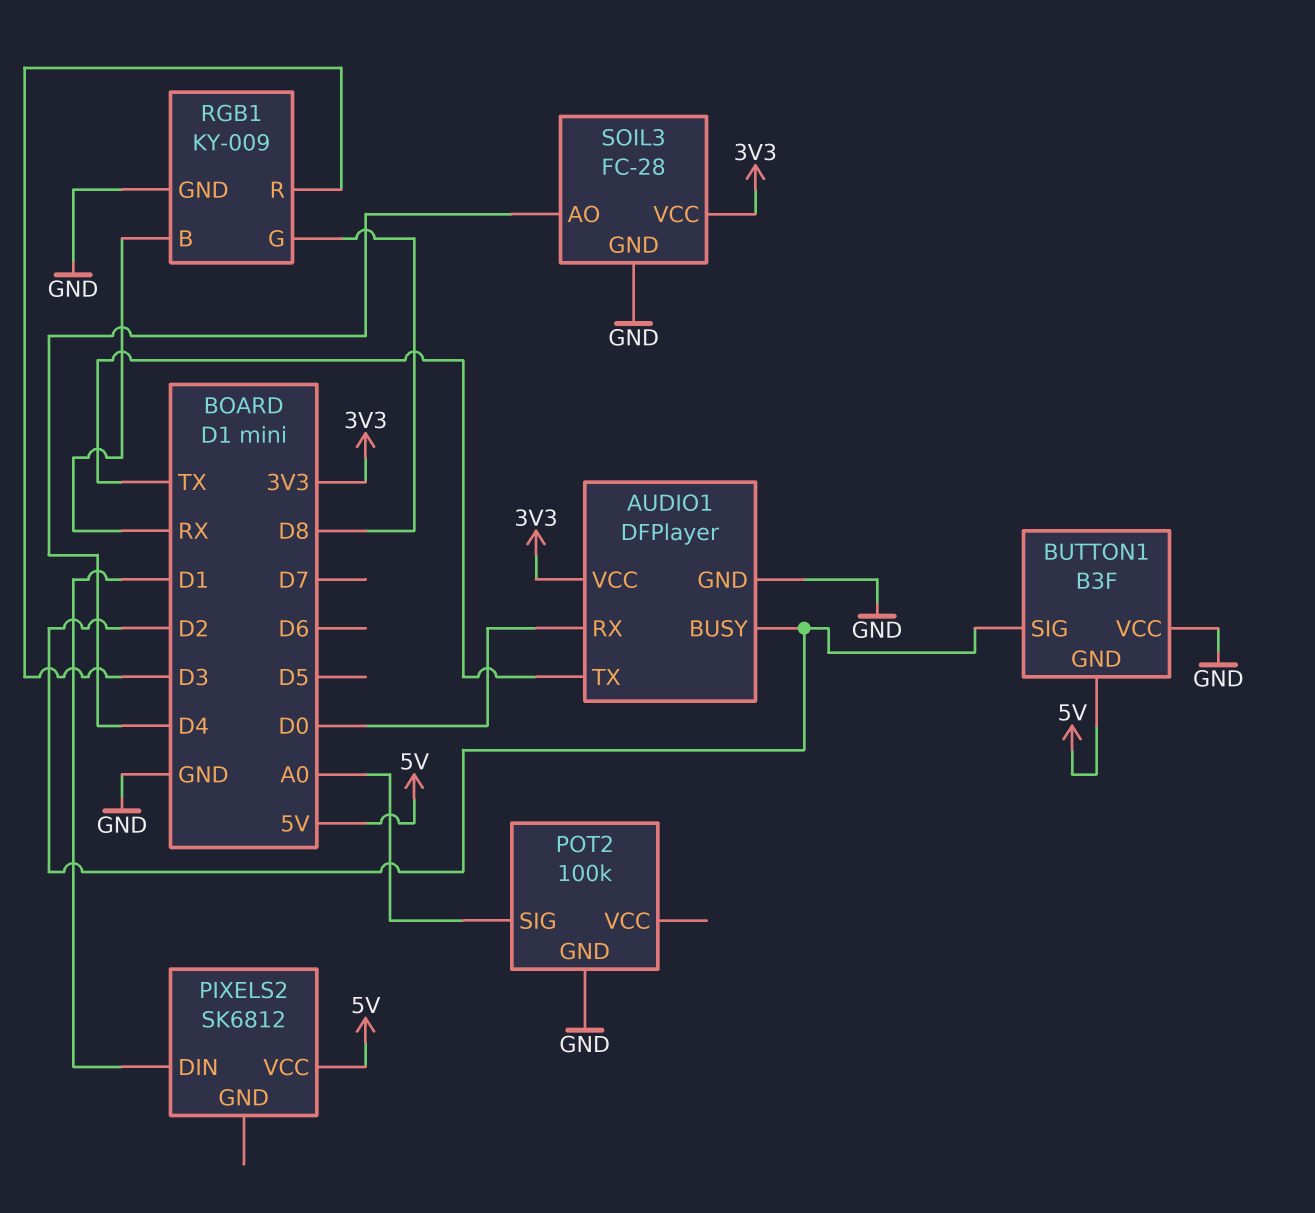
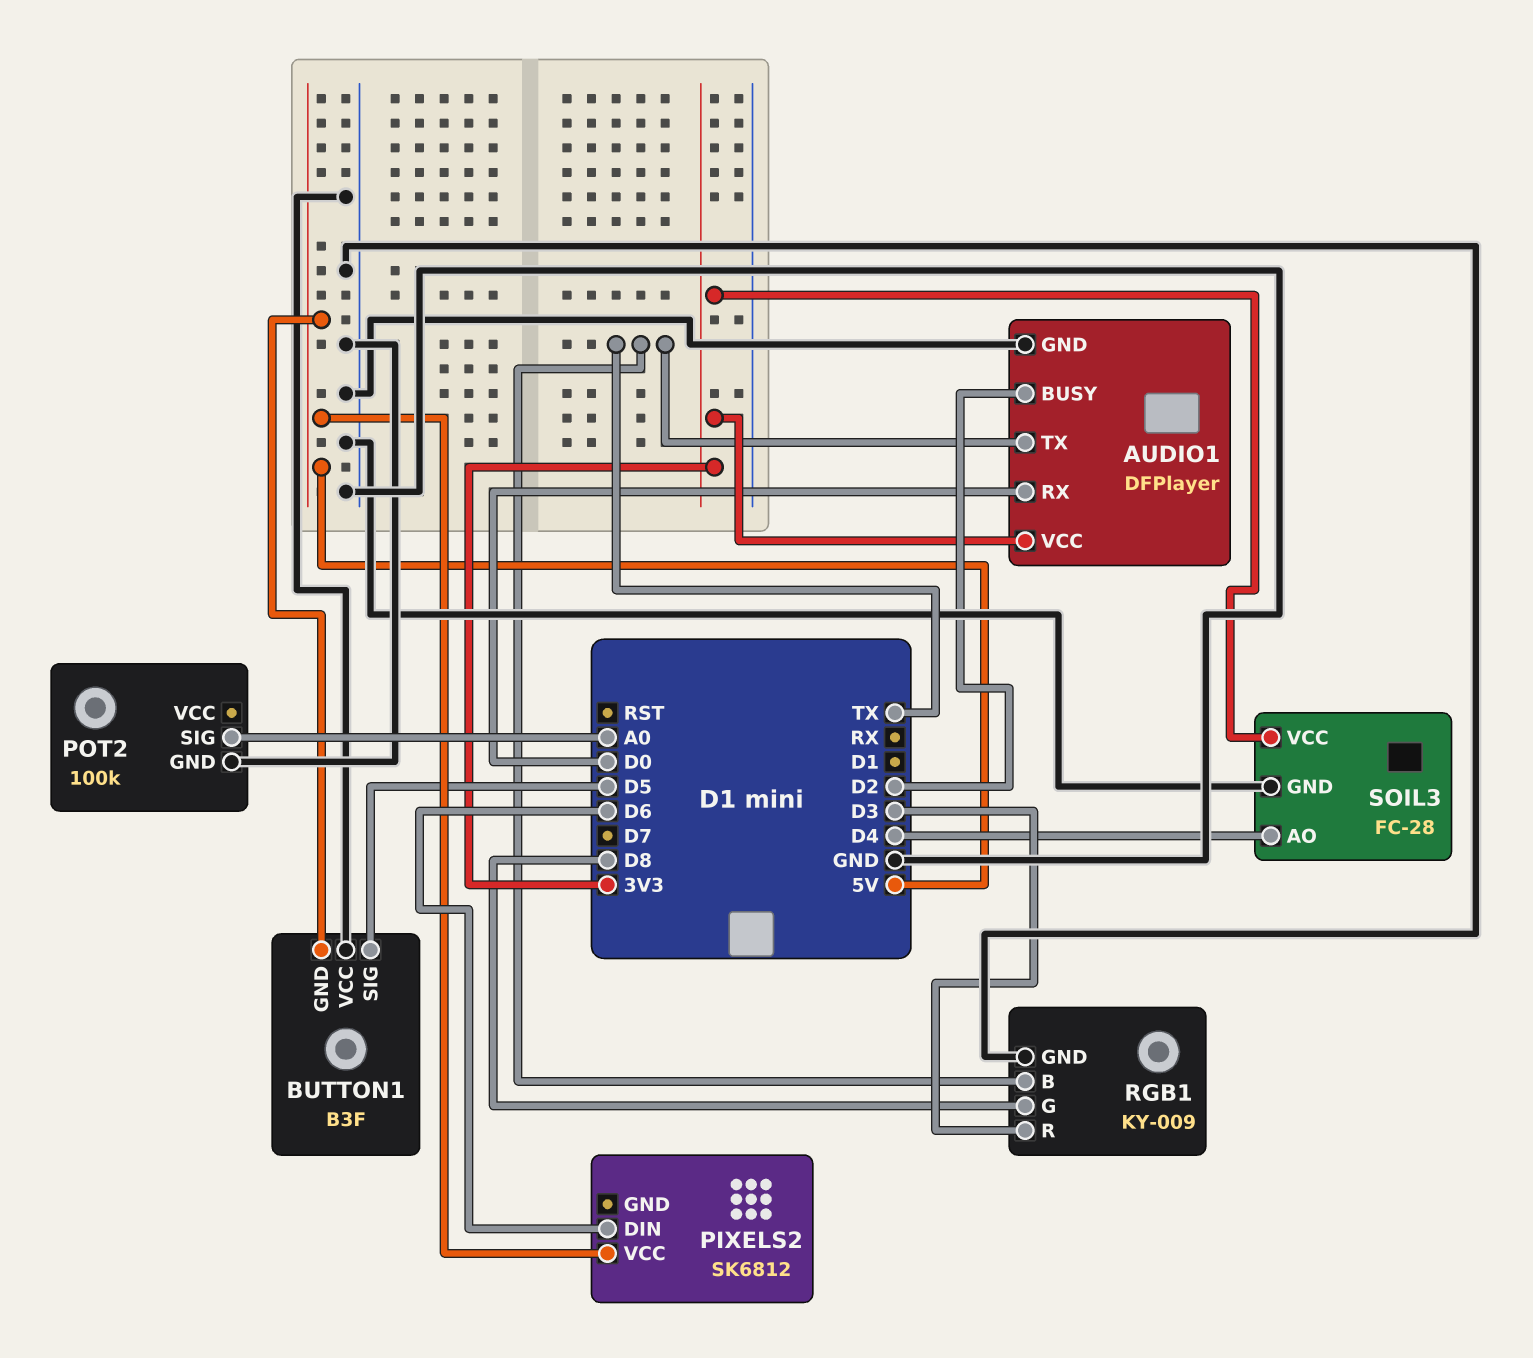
BUTTON1 pin SIG: D2 -> D5
PIXELS2 pin DIN: D1 -> D6
RGB1 pin B: RX -> TX

